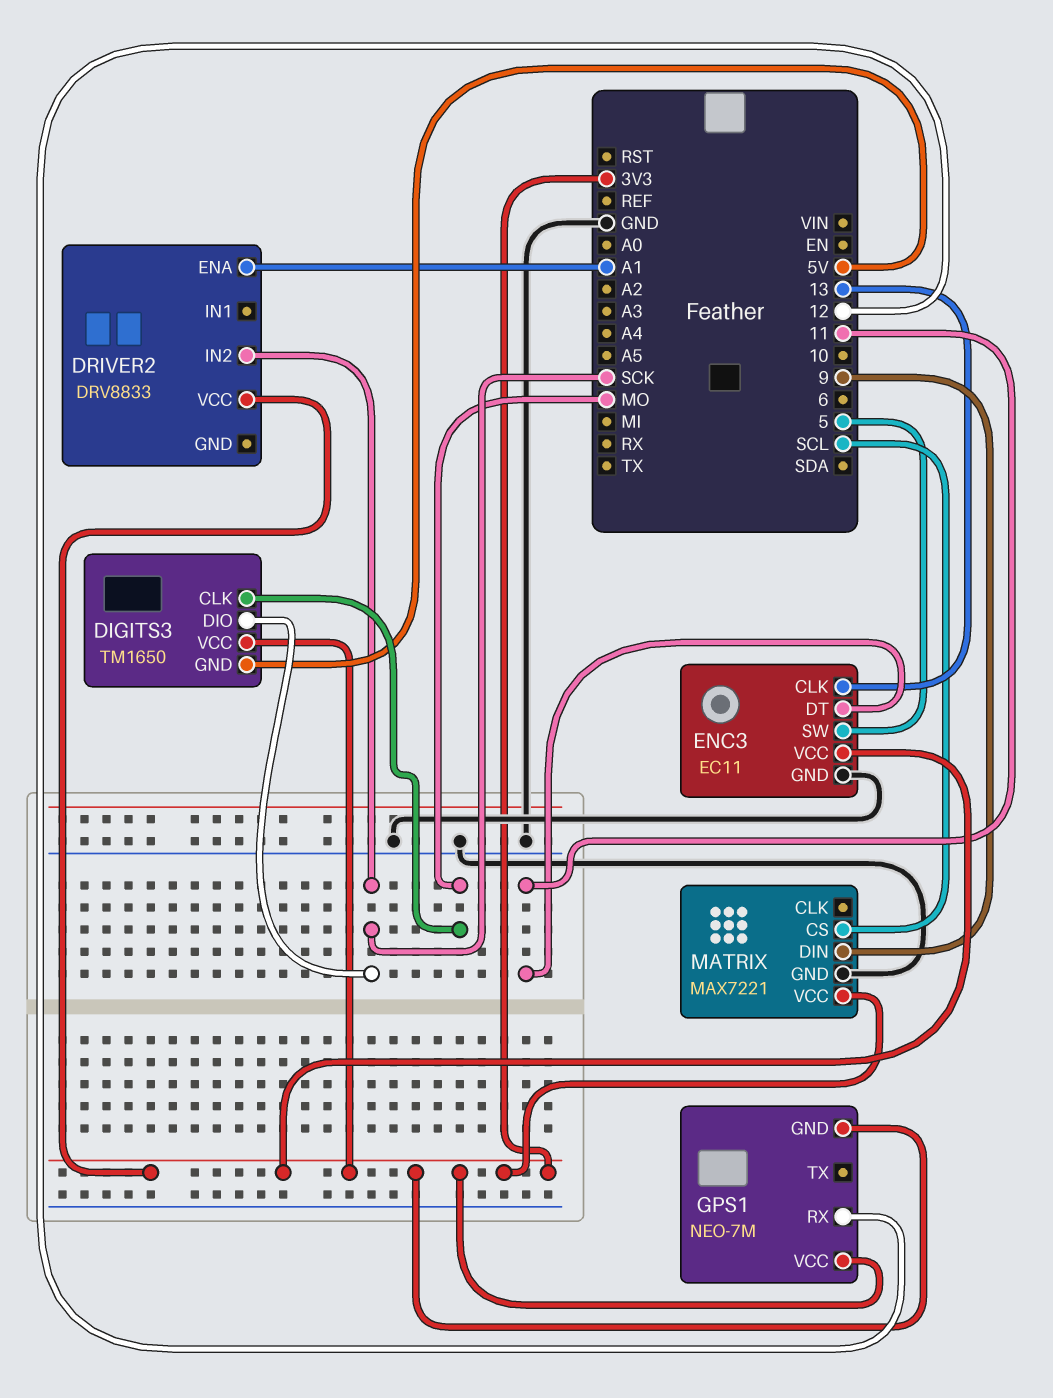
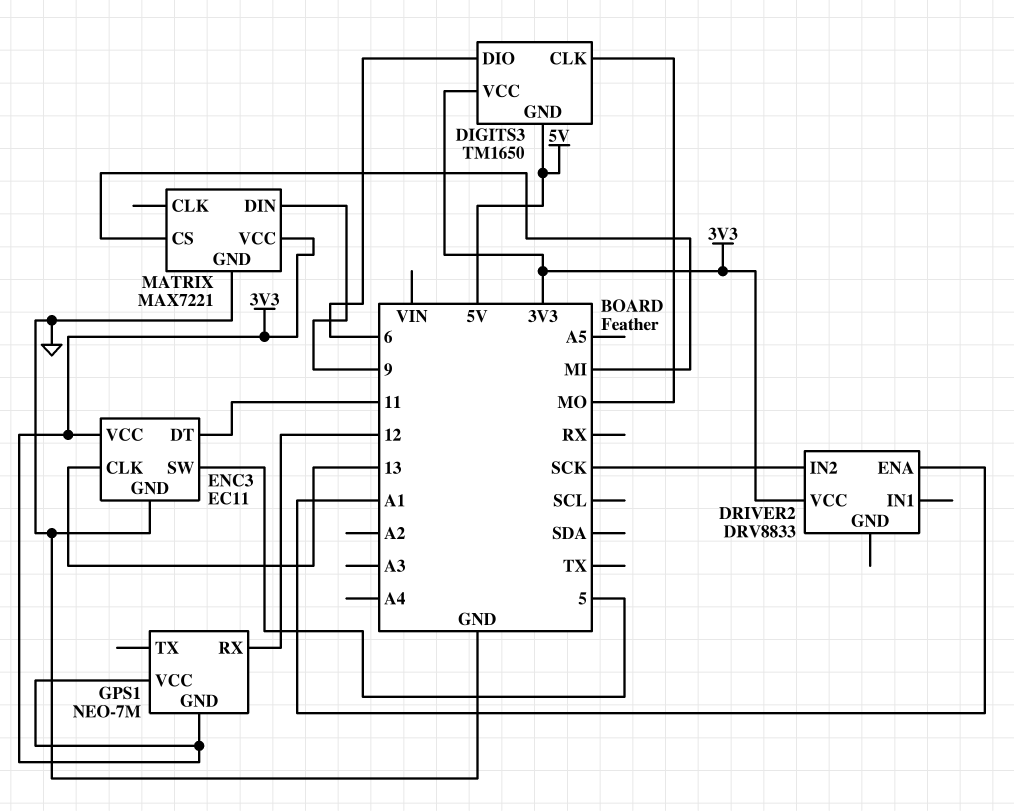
DIGITS3 pin DIO: SCK -> 6
MATRIX pin CS: SCL -> MI

